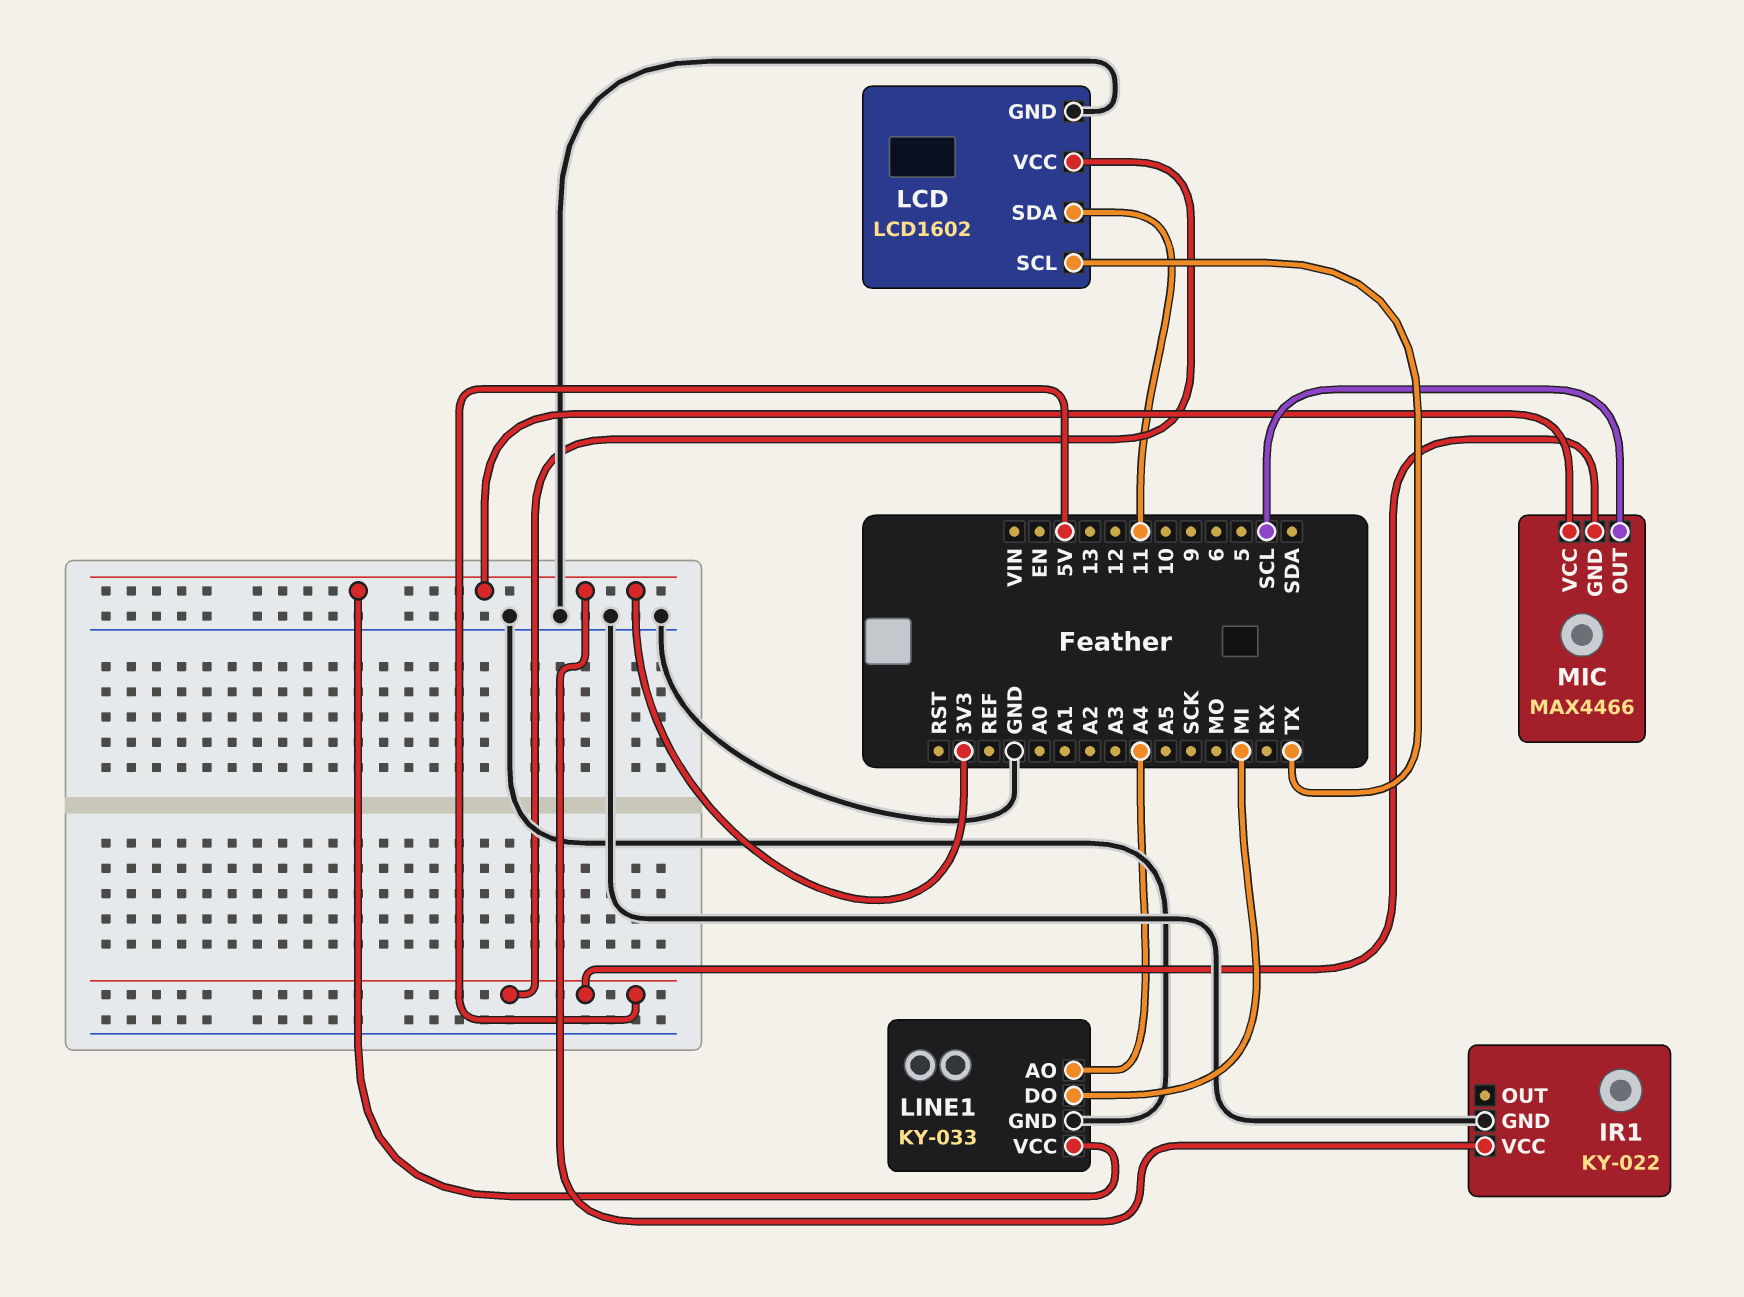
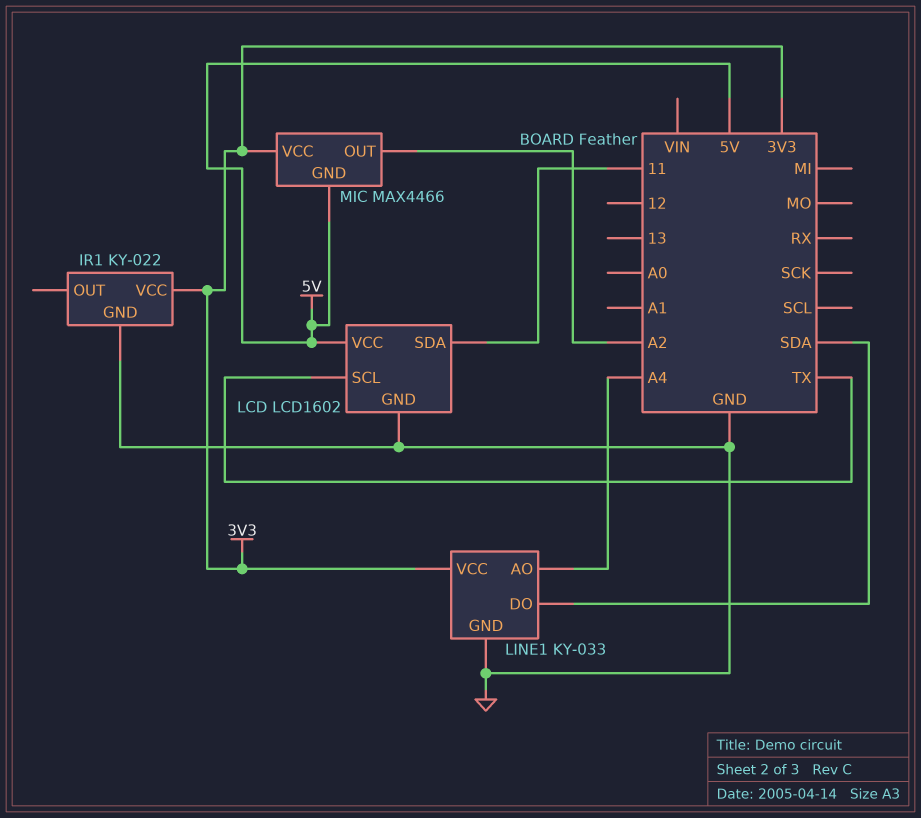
LINE1 pin DO: MI -> SDA
MIC pin OUT: SCL -> A2

